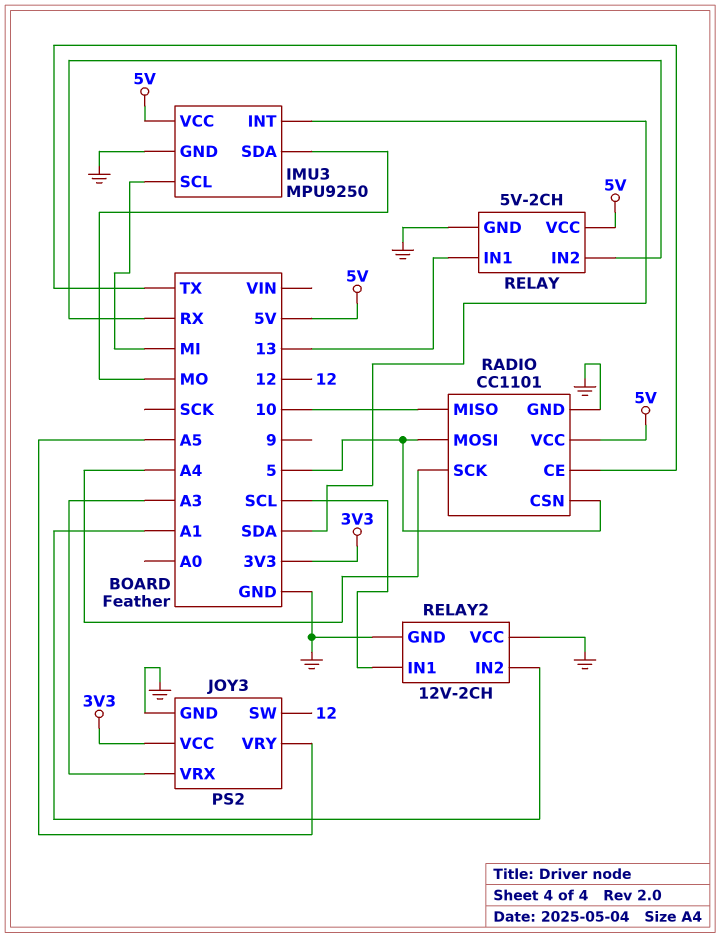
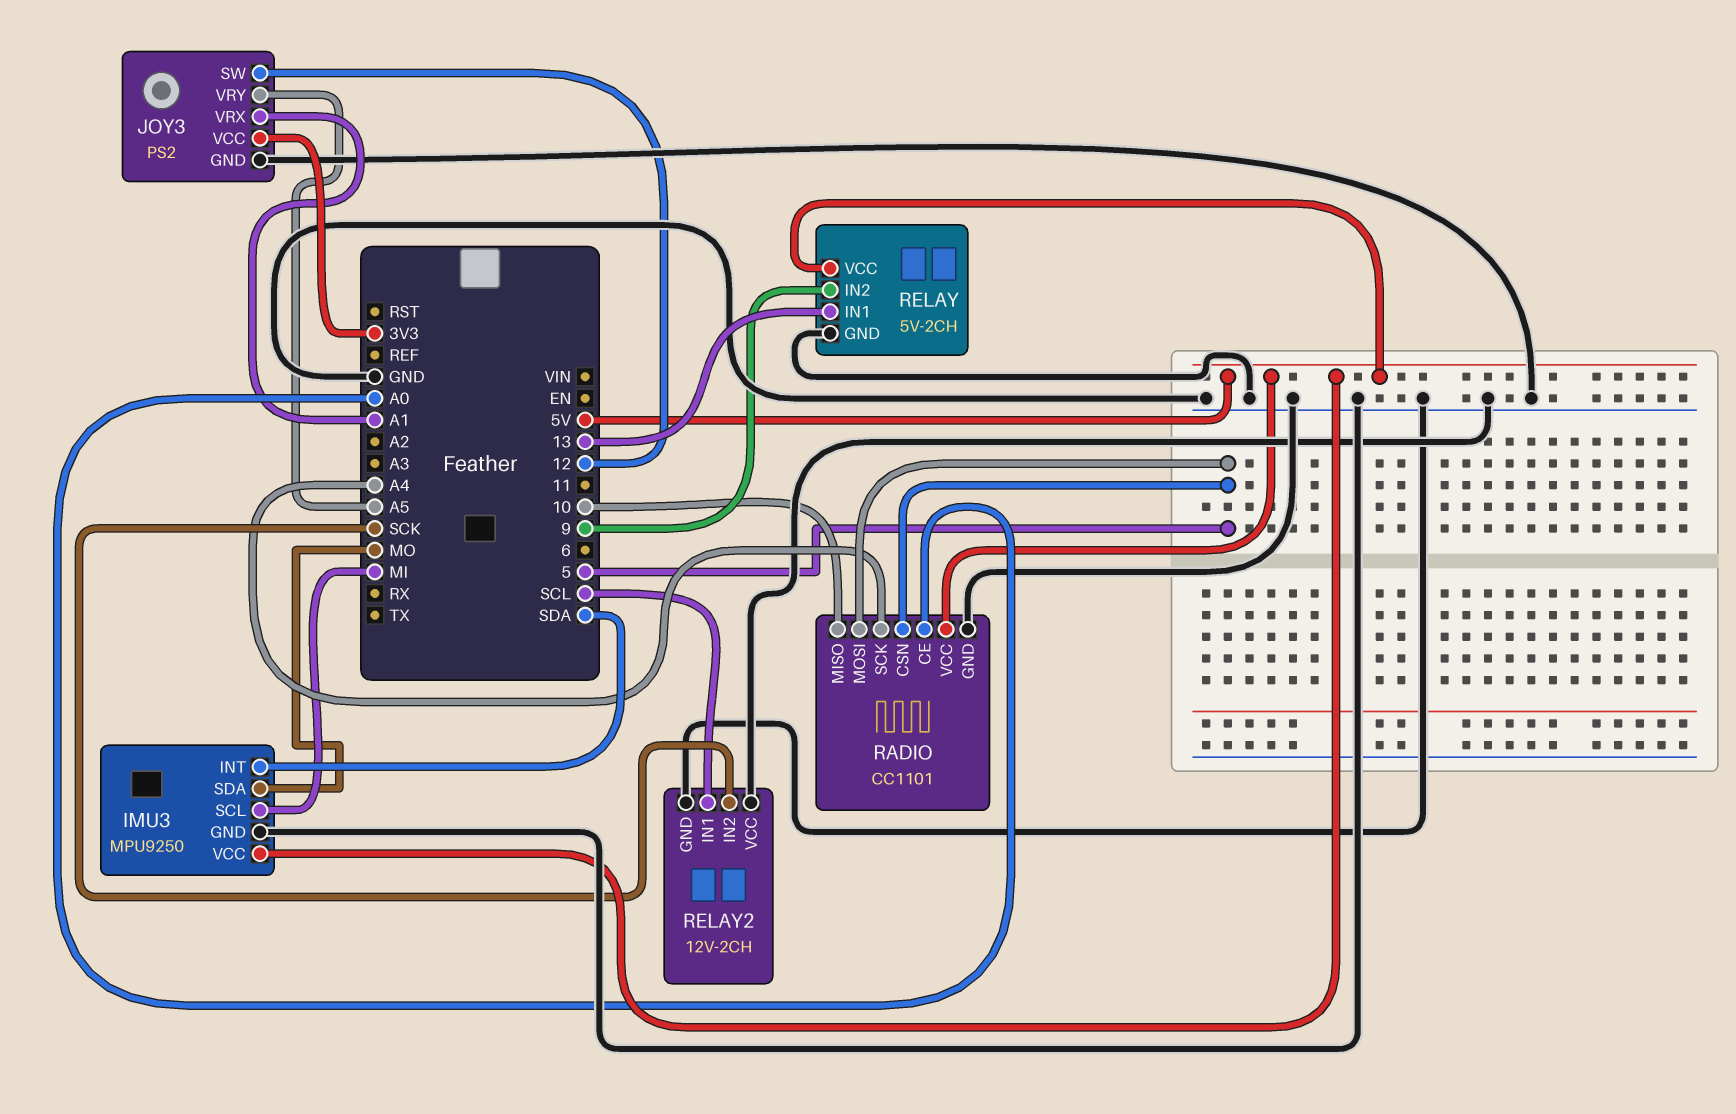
JOY3 pin VRX: A3 -> A1
RADIO pin CE: TX -> A0
RELAY pin IN2: RX -> 9
RELAY2 pin IN2: A1 -> SCK

